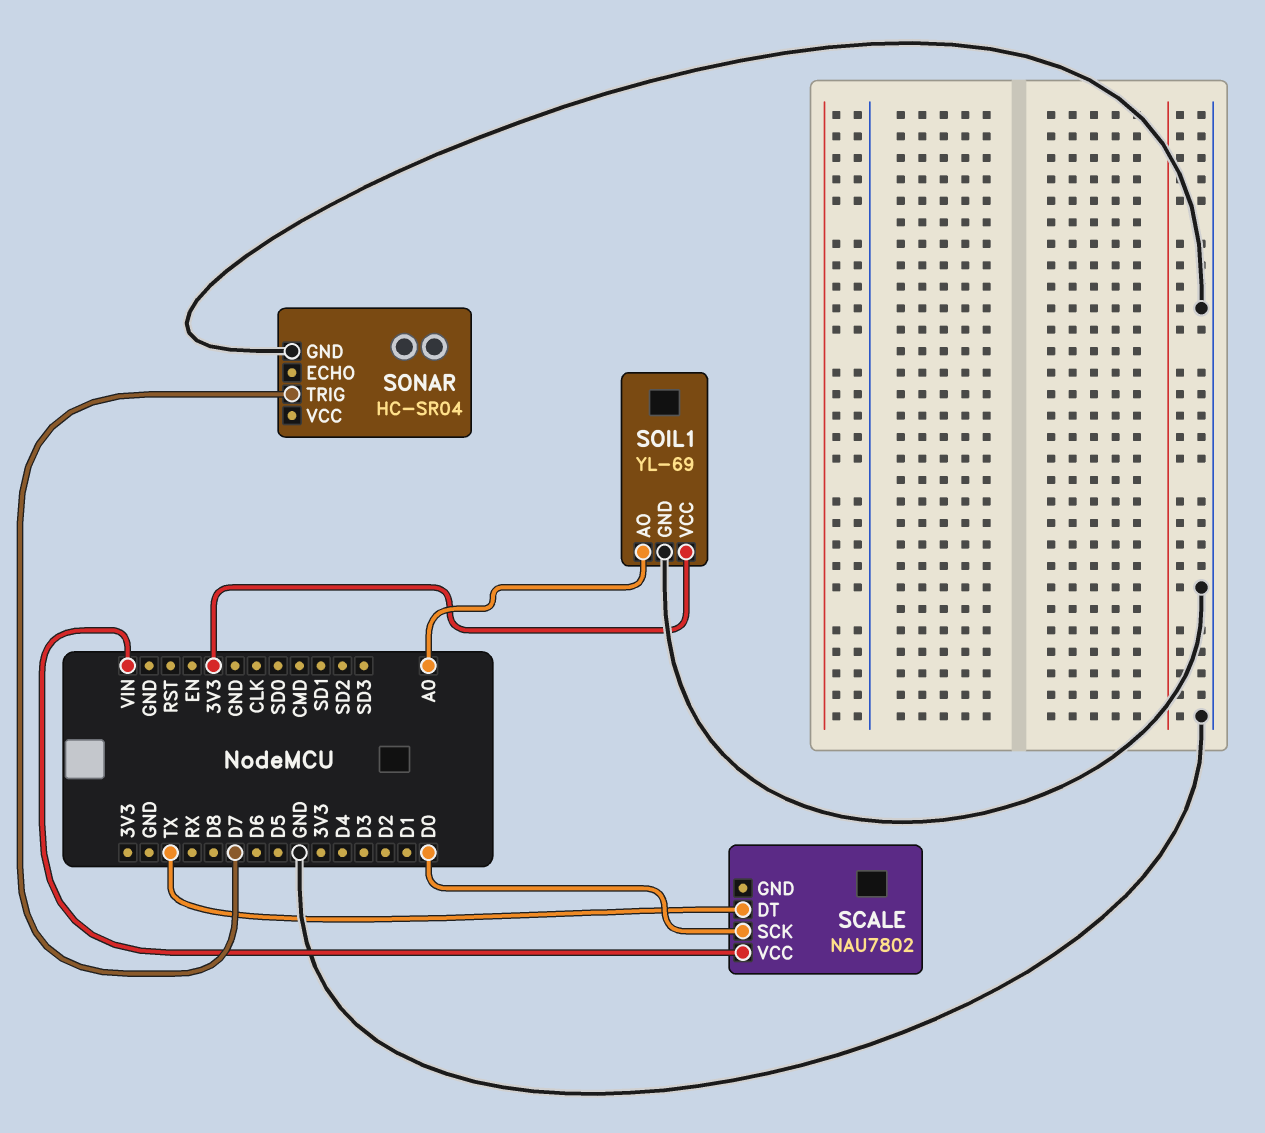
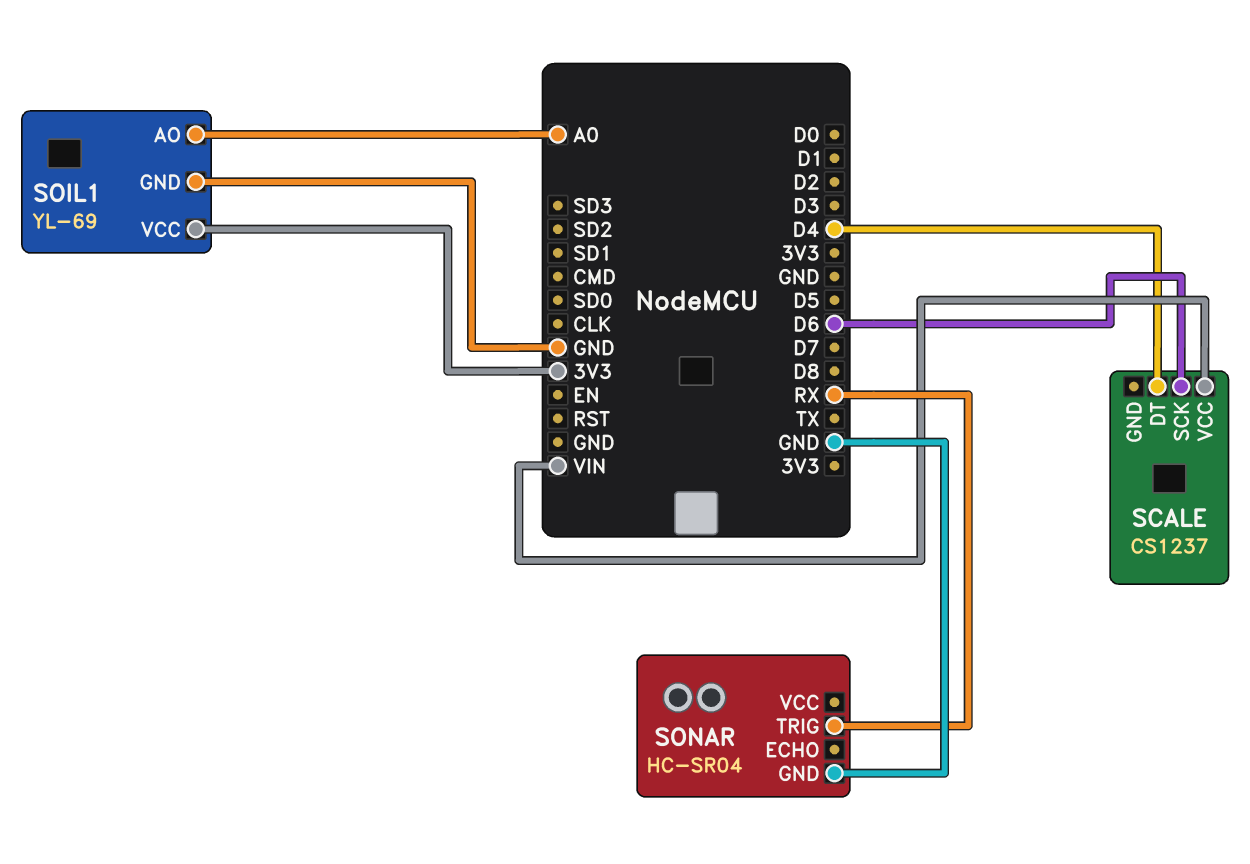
SCALE: NAU7802 -> CS1237
SCALE pin DT: TX -> D4
SCALE pin SCK: D0 -> D6
SONAR pin TRIG: D7 -> RX

